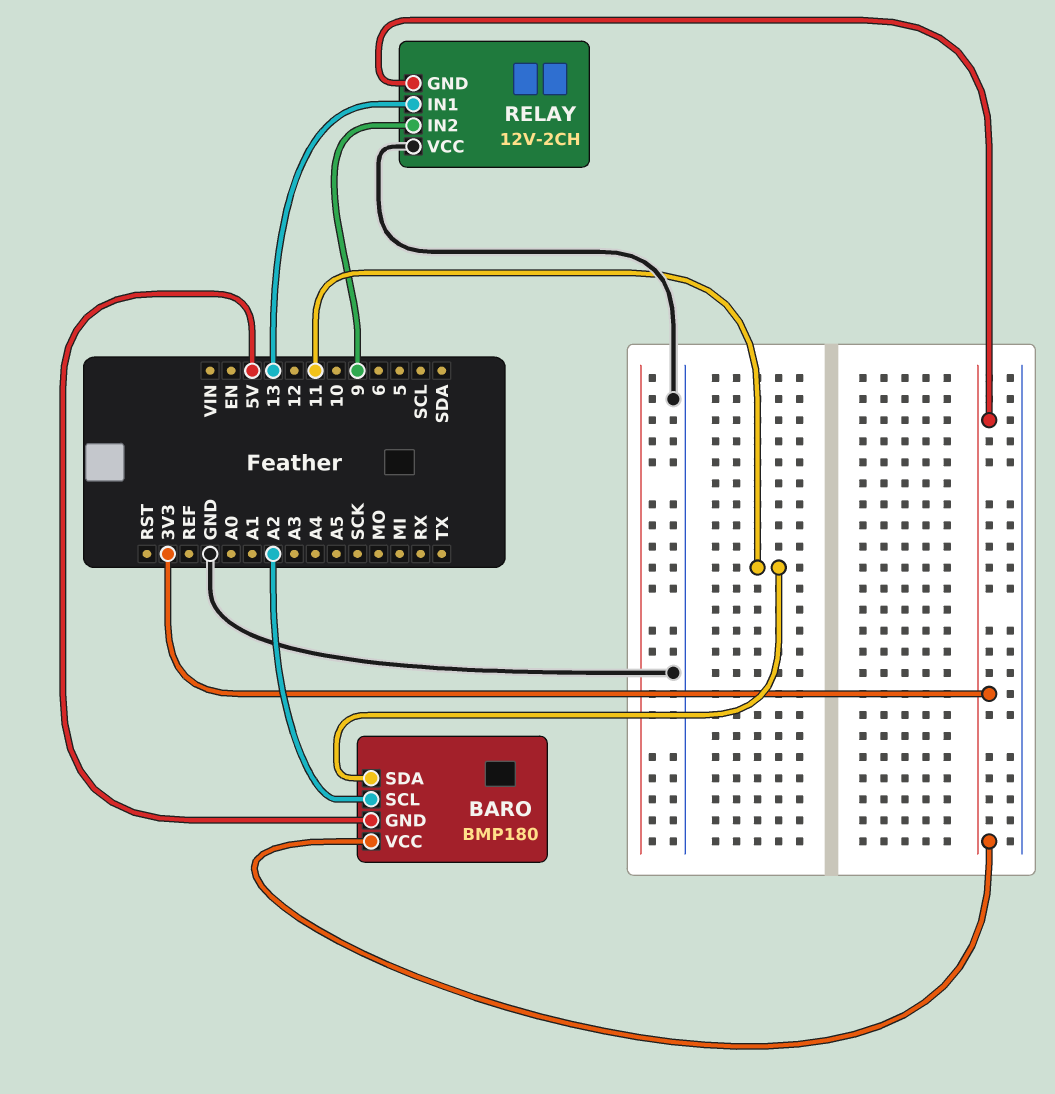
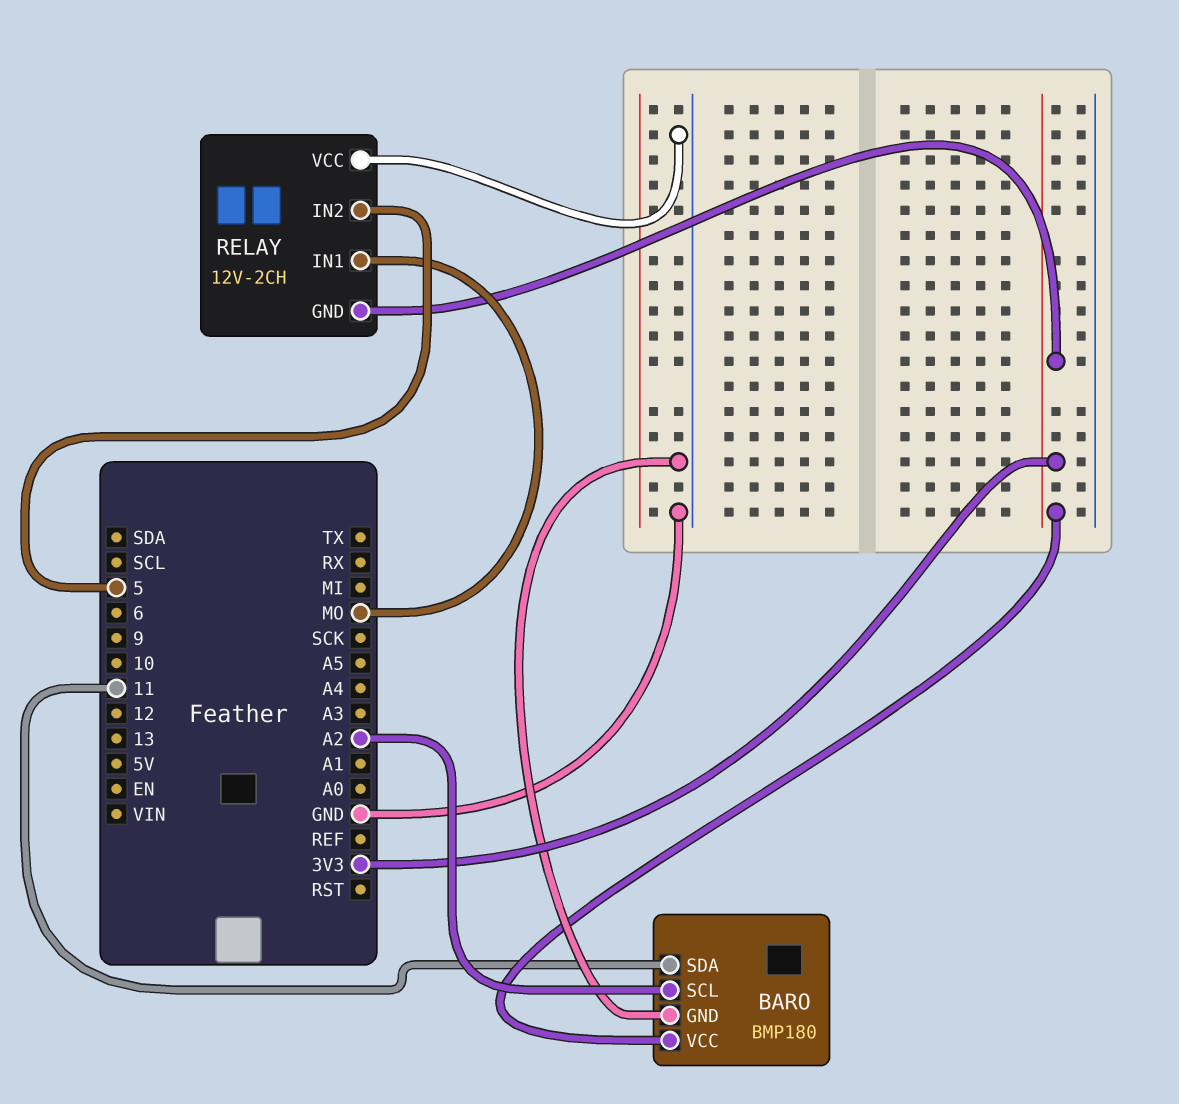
BARO pin GND: 5V -> GND
RELAY pin IN1: 13 -> MO
RELAY pin IN2: 9 -> 5

